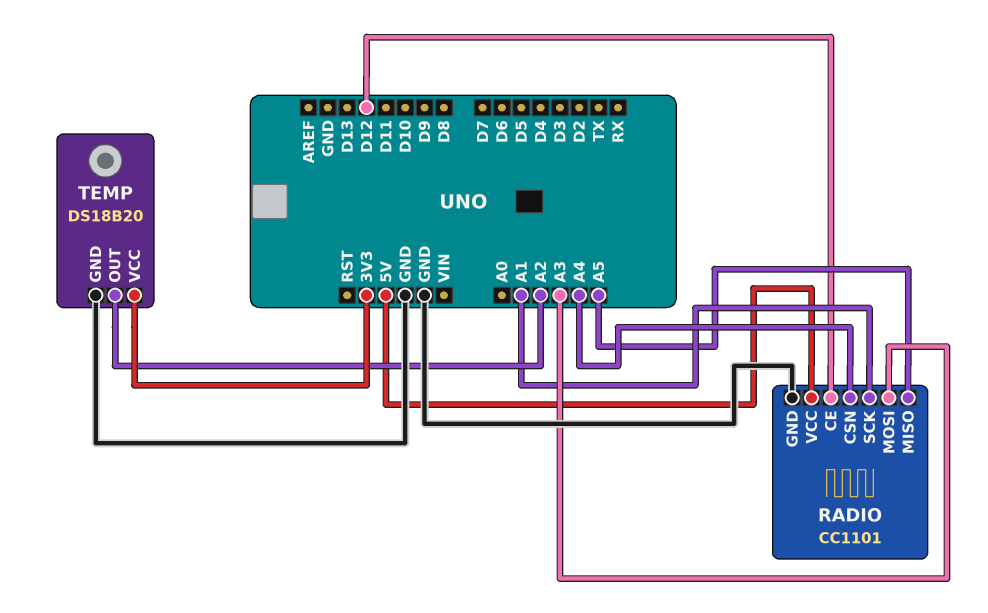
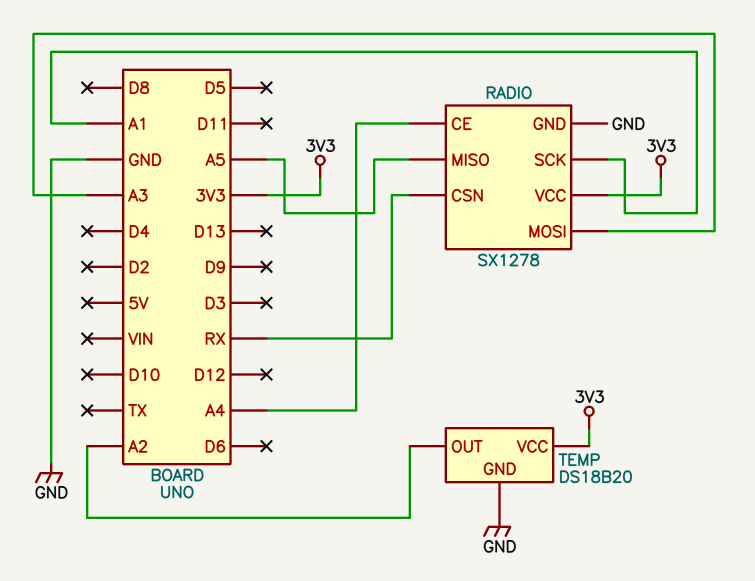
RADIO: CC1101 -> SX1278
RADIO pin CE: D12 -> A4
RADIO pin CSN: A4 -> RX
RADIO pin VCC: 5V -> 3V3

